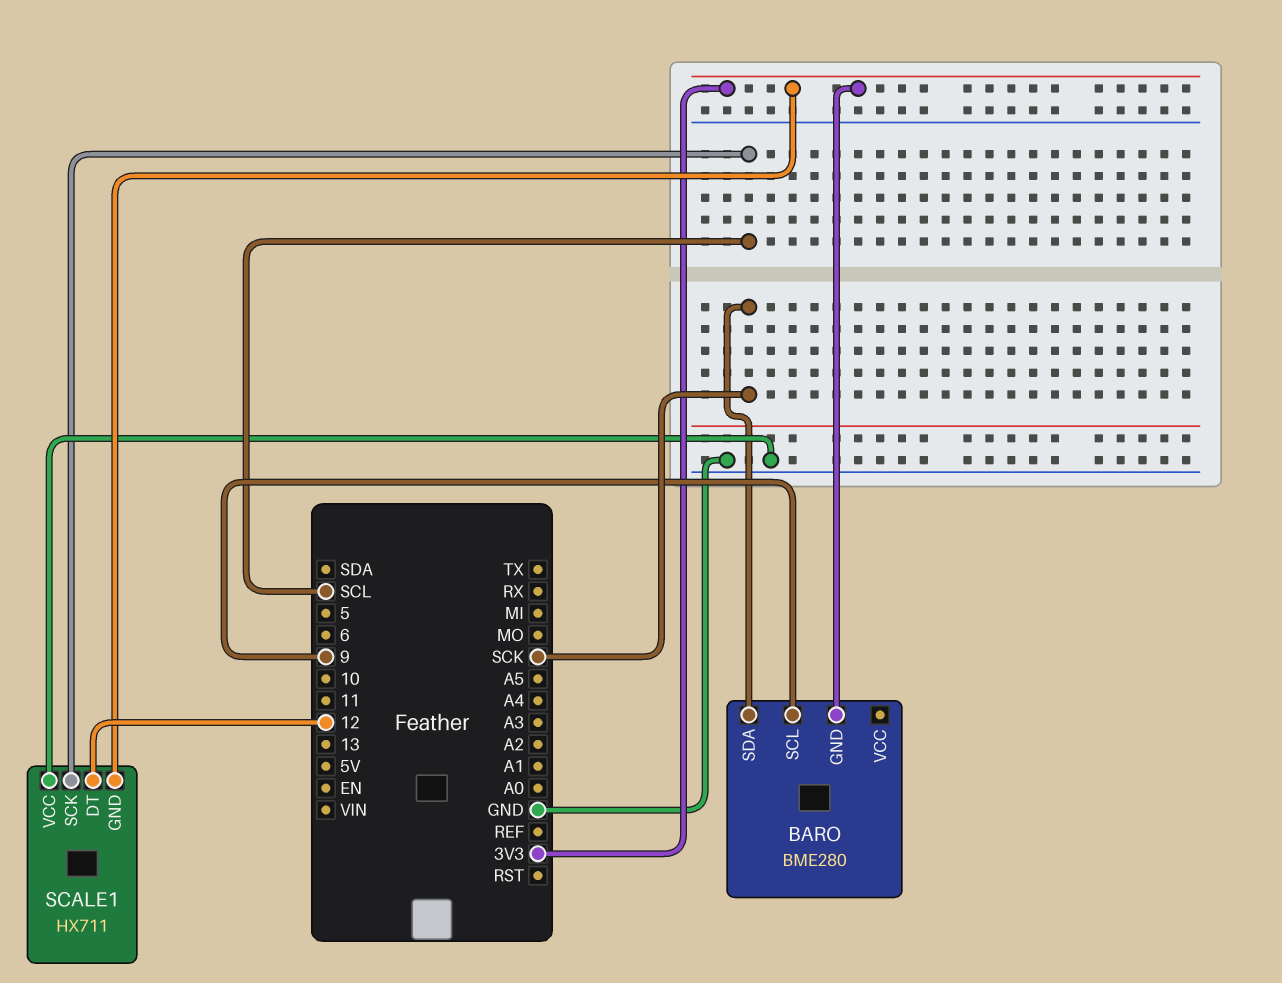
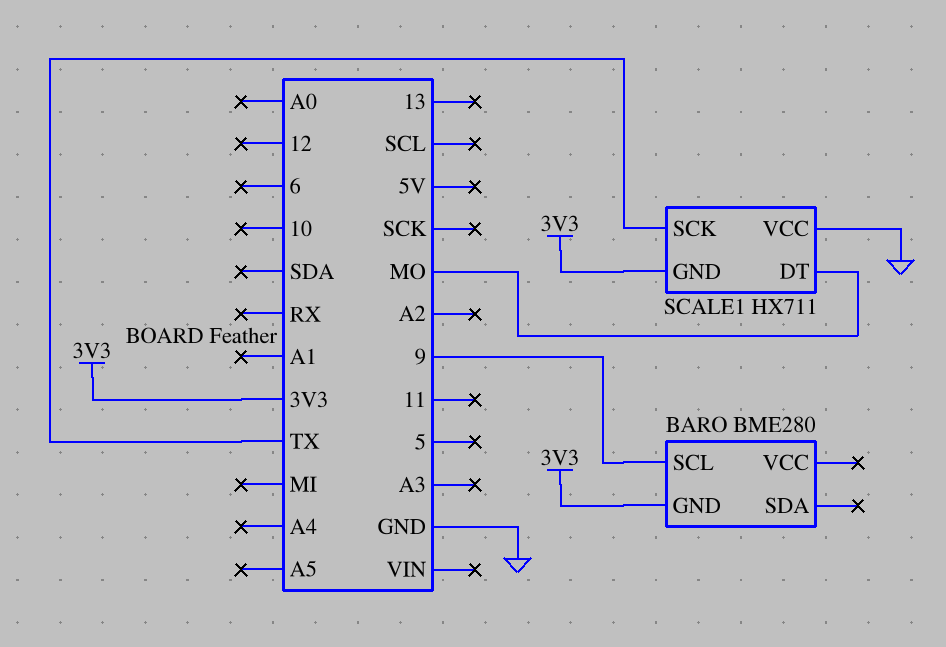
BARO pin SDA: SCK -> none
SCALE1 pin DT: 12 -> MO
SCALE1 pin SCK: SCL -> TX

